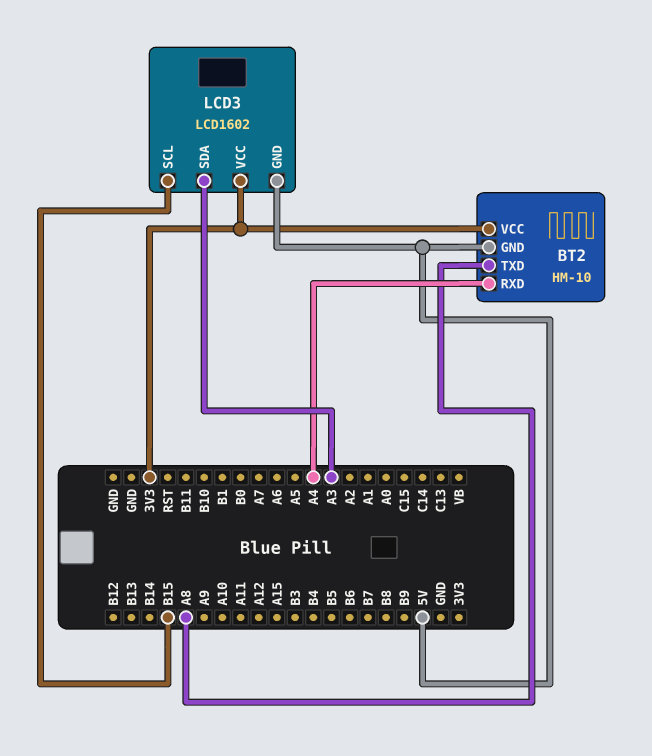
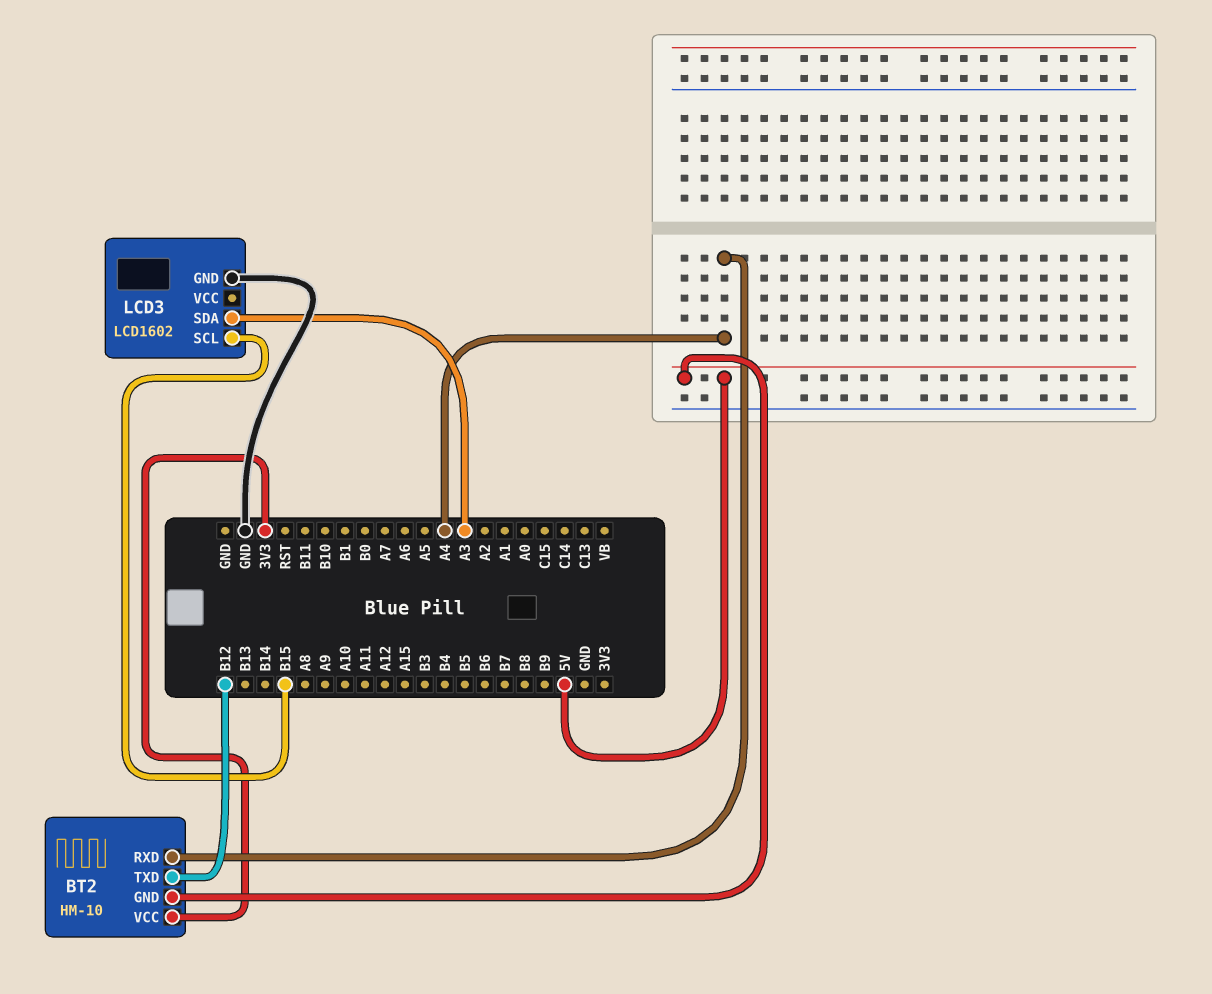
BT2 pin TXD: A8 -> B12
LCD3 pin GND: 5V -> GND
LCD3 pin VCC: 3V3 -> none

